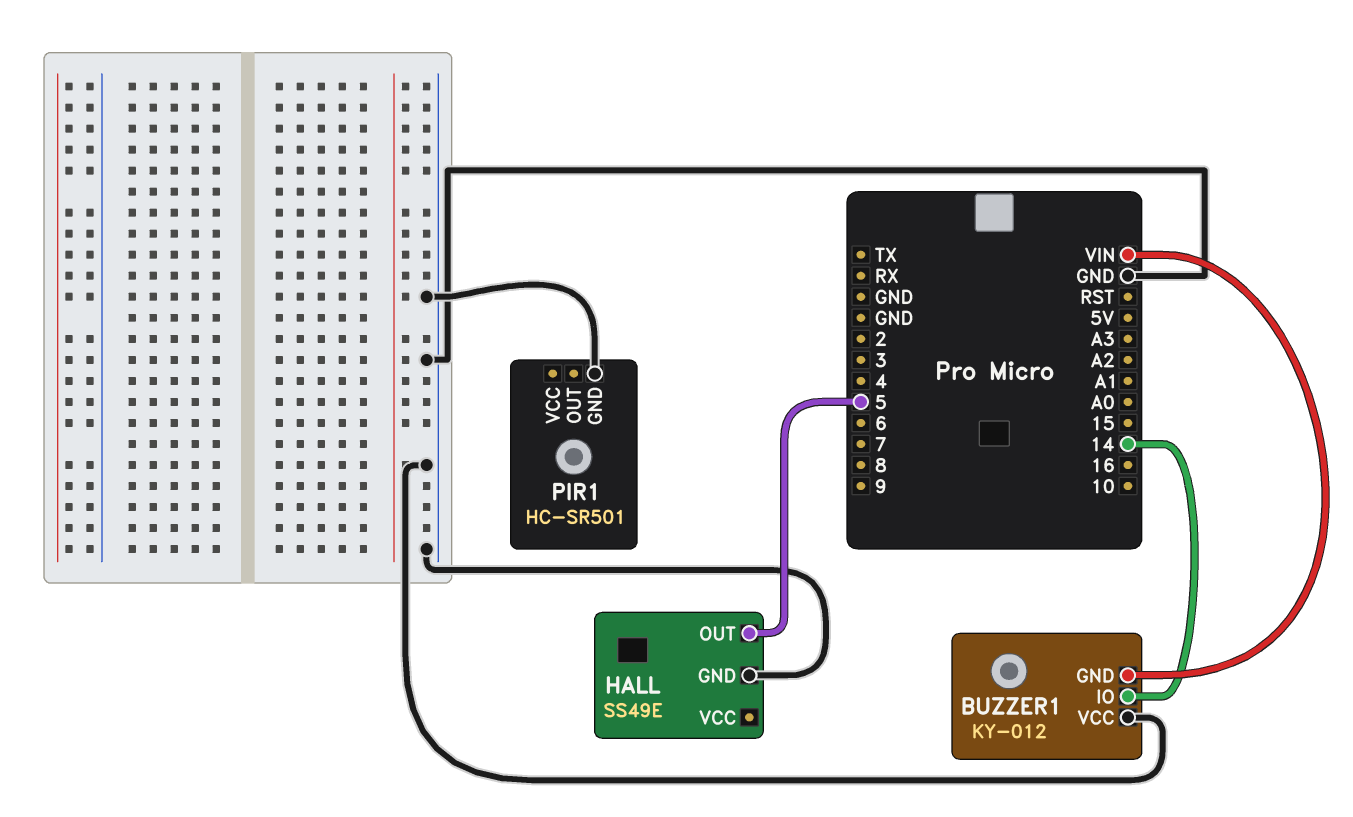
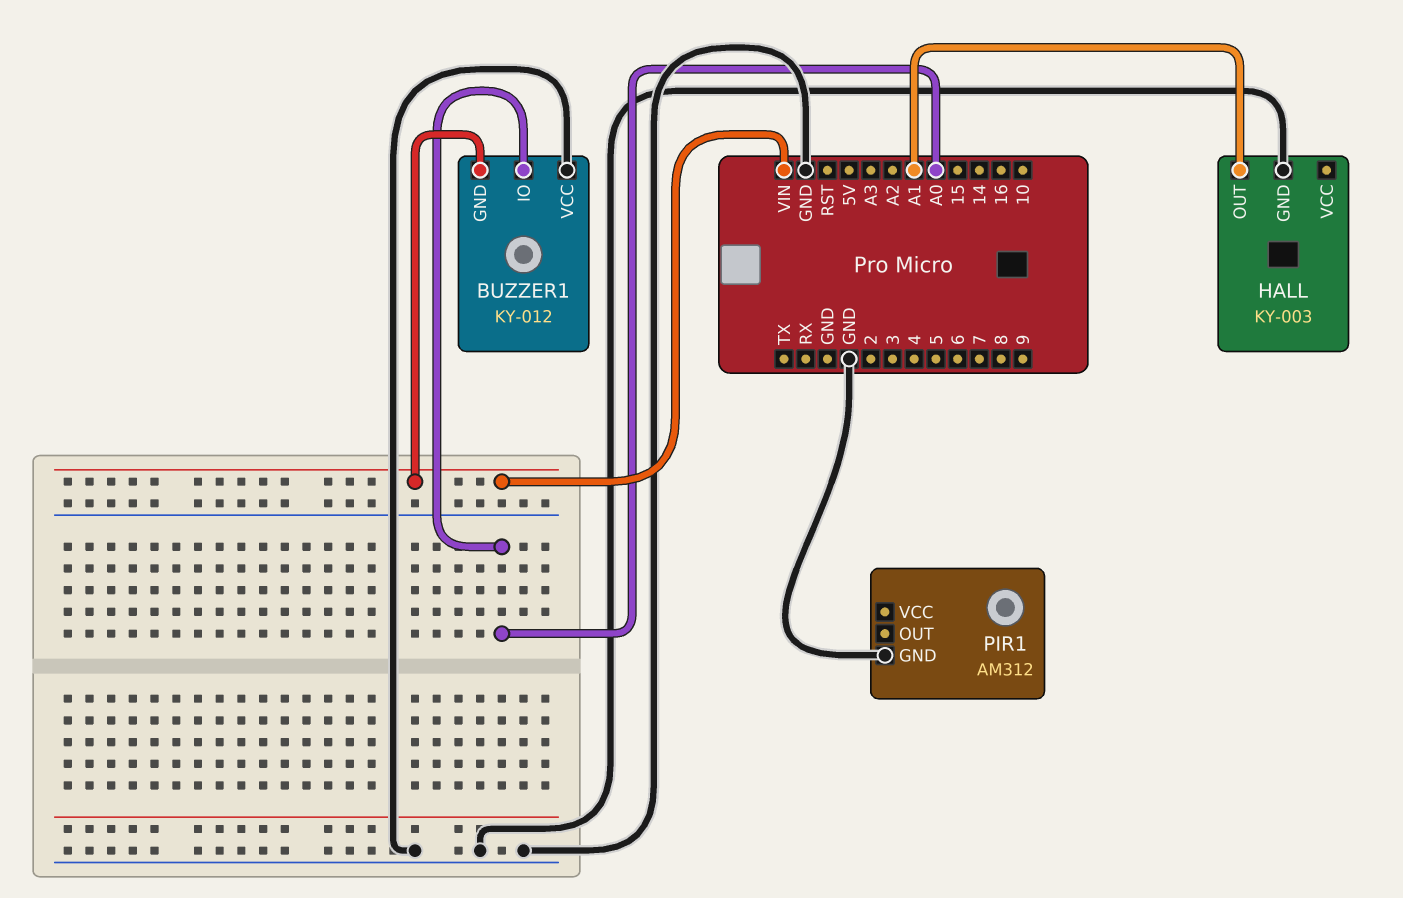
BUZZER1 pin IO: 14 -> A0
HALL: SS49E -> KY-003
HALL pin OUT: 5 -> A1
PIR1: HC-SR501 -> AM312

